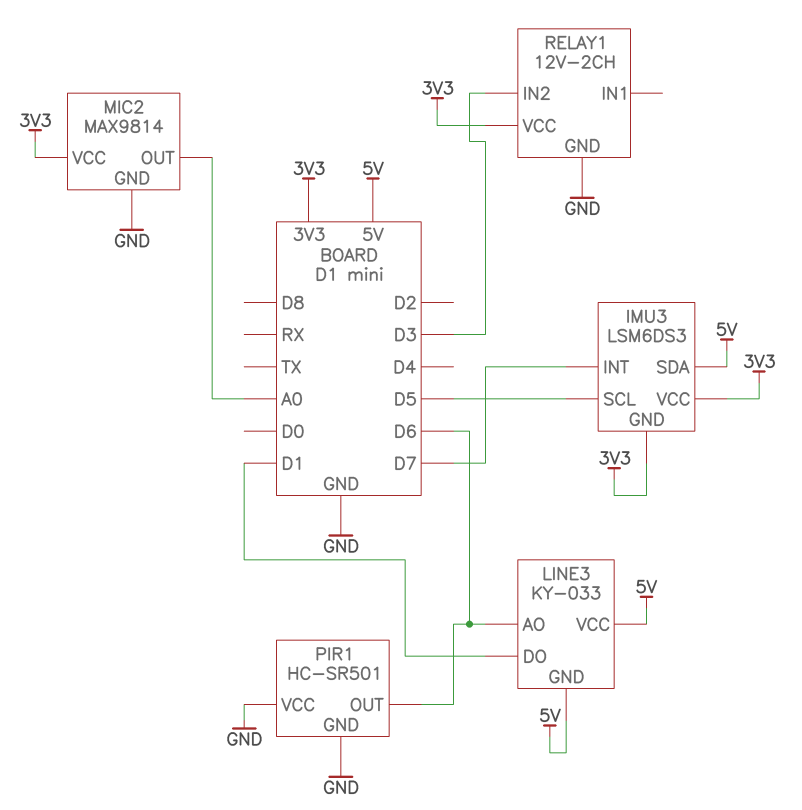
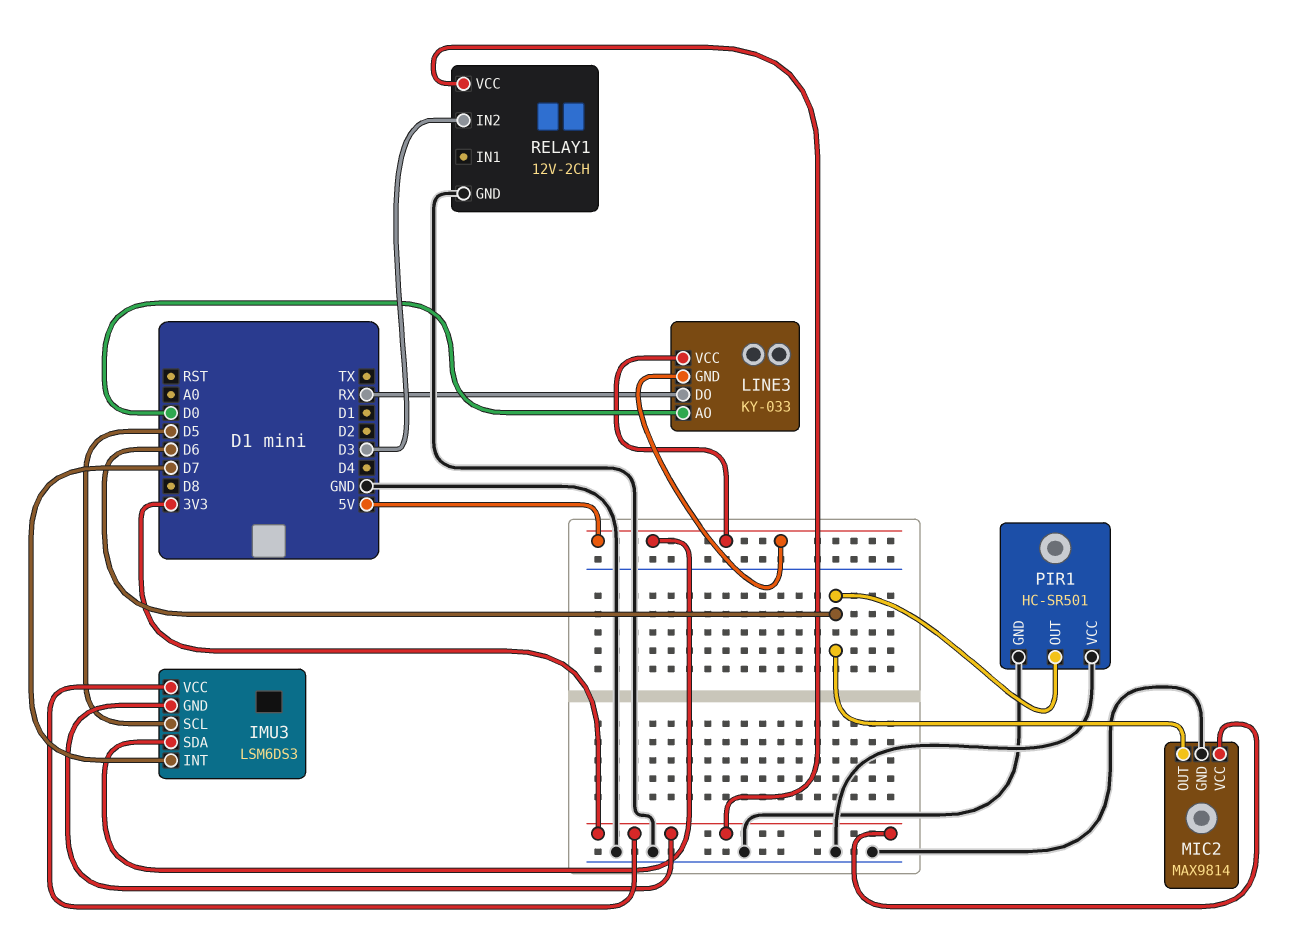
LINE3 pin AO: D6 -> D0
LINE3 pin DO: D1 -> RX
MIC2 pin OUT: A0 -> D6

